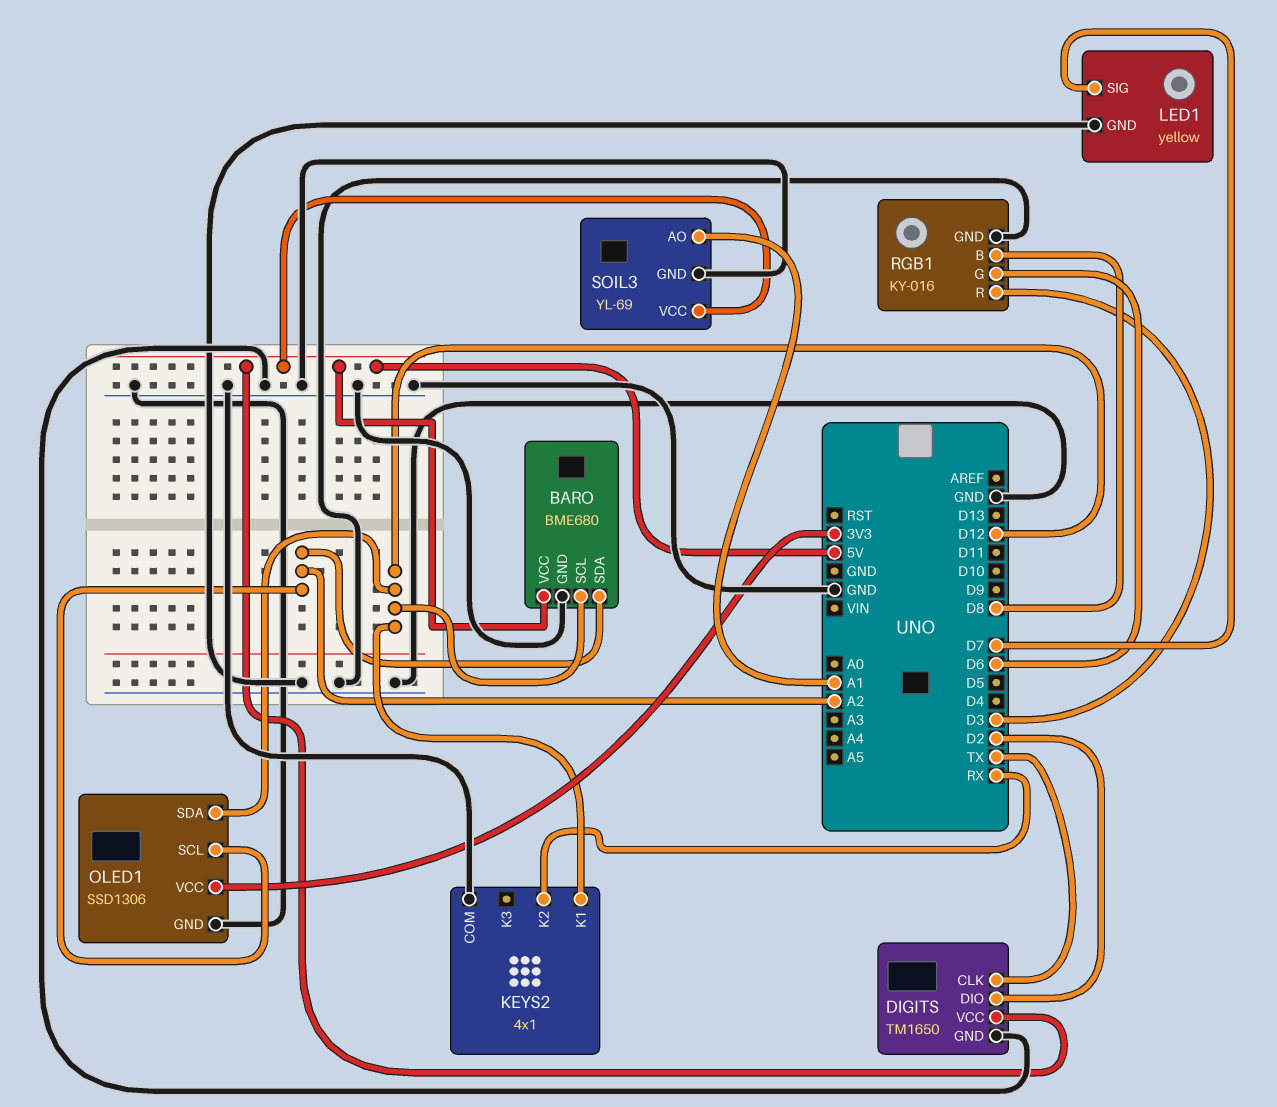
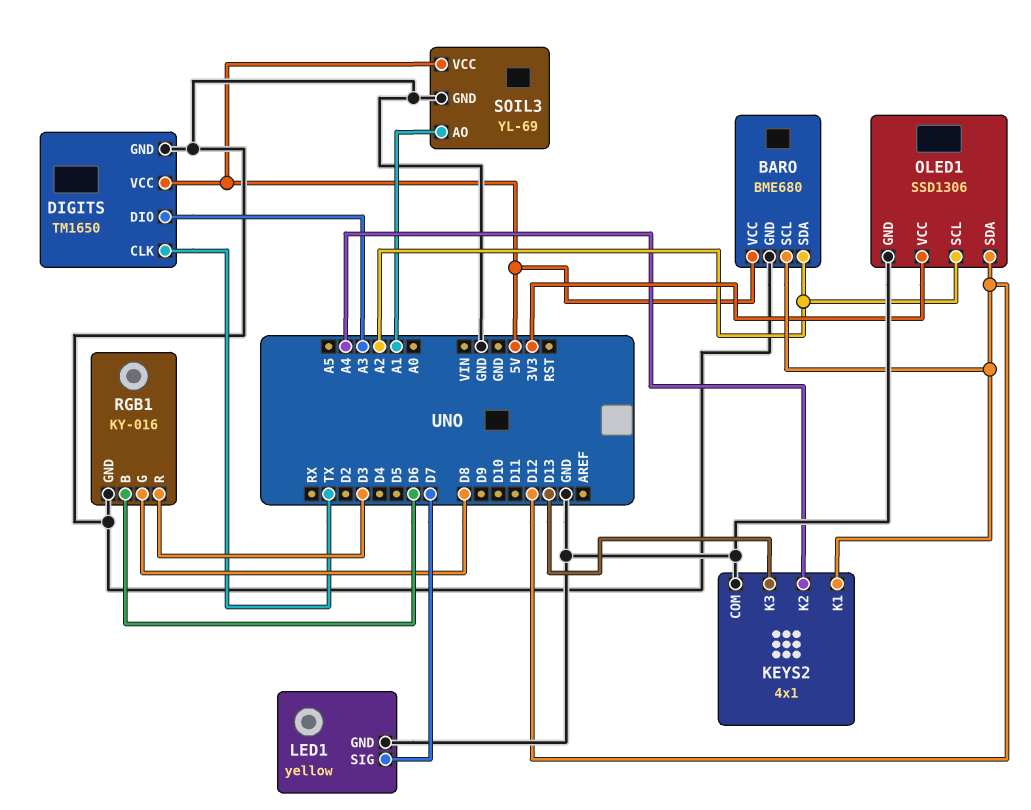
DIGITS pin DIO: D2 -> A3
KEYS2 pin K2: RX -> A4
KEYS2 pin K3: none -> D13
RGB1 pin B: D8 -> D6
RGB1 pin G: D6 -> D8

